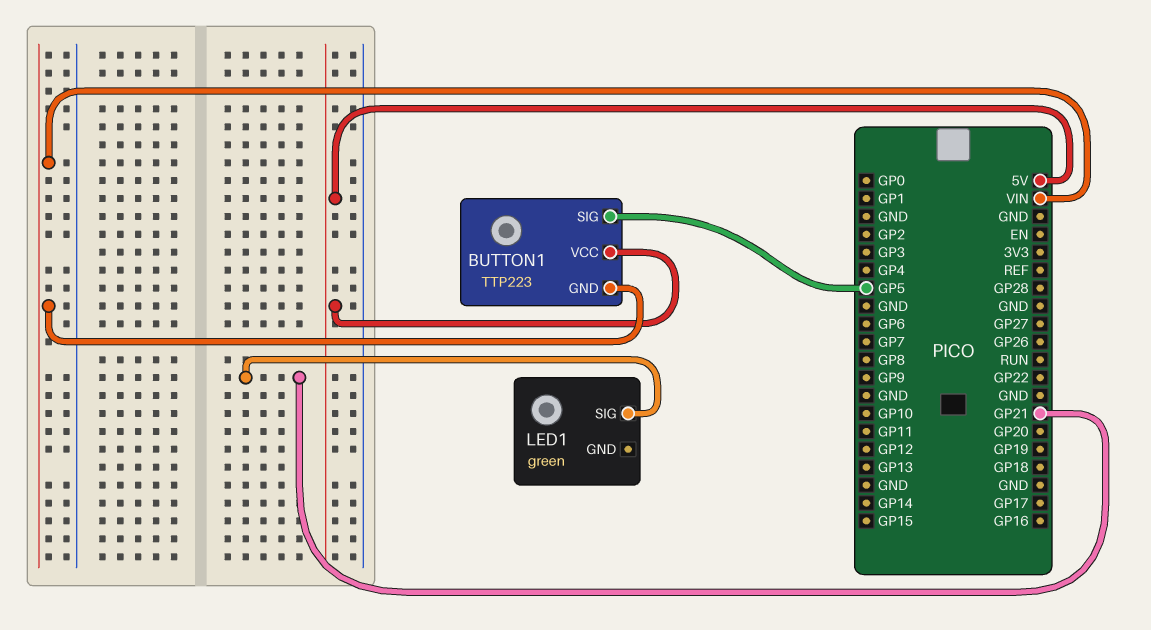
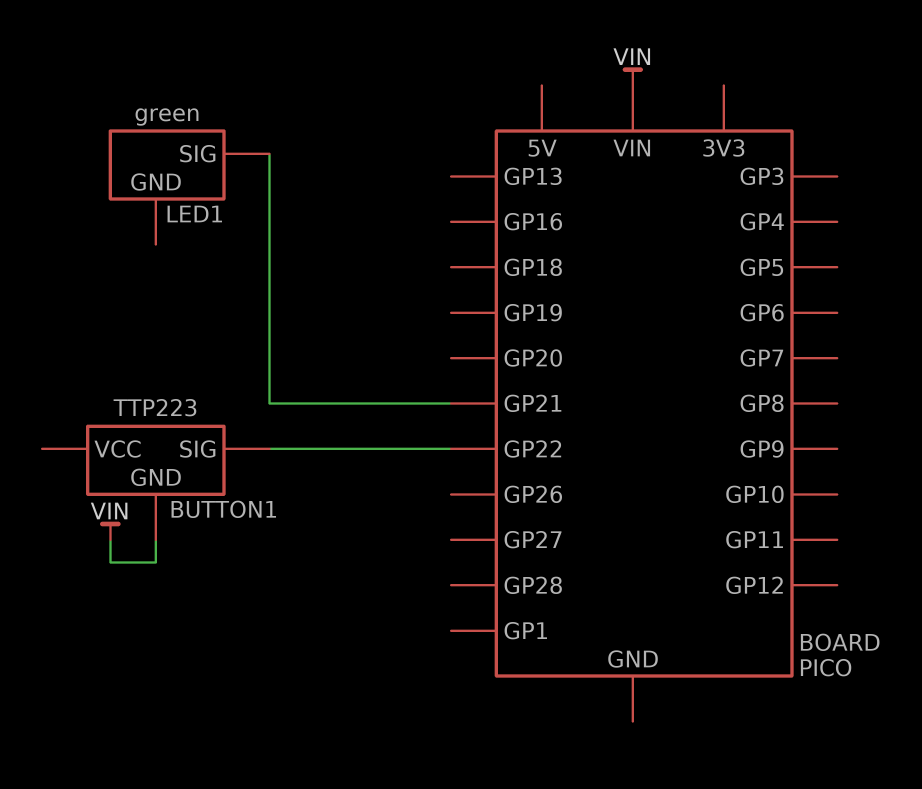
BUTTON1 pin SIG: GP5 -> GP22
BUTTON1 pin VCC: 5V -> none

